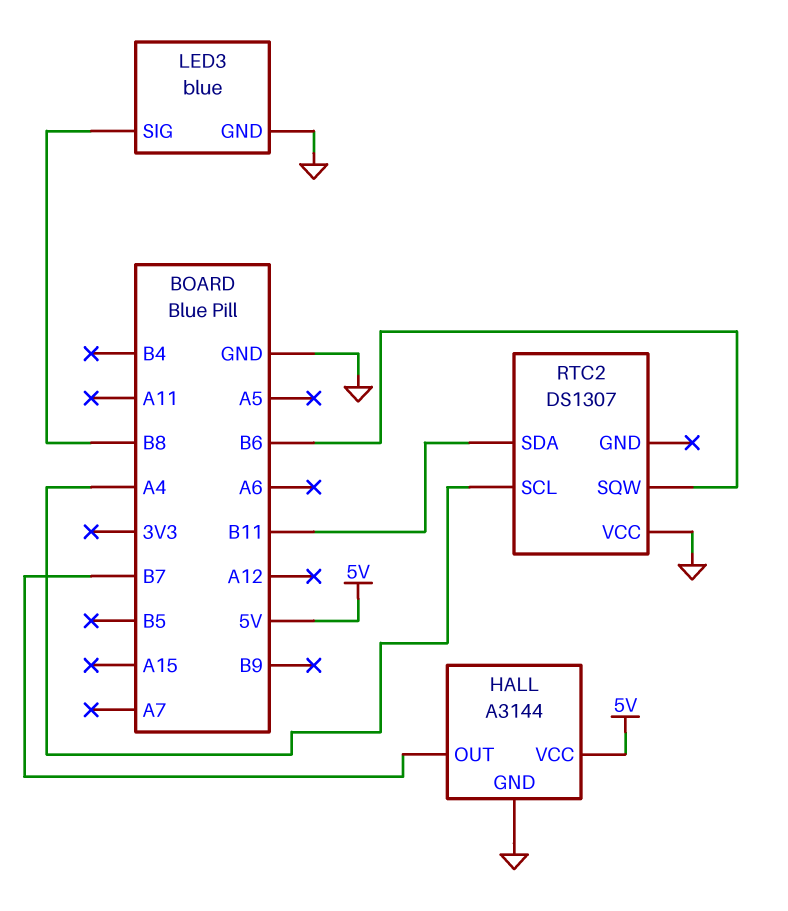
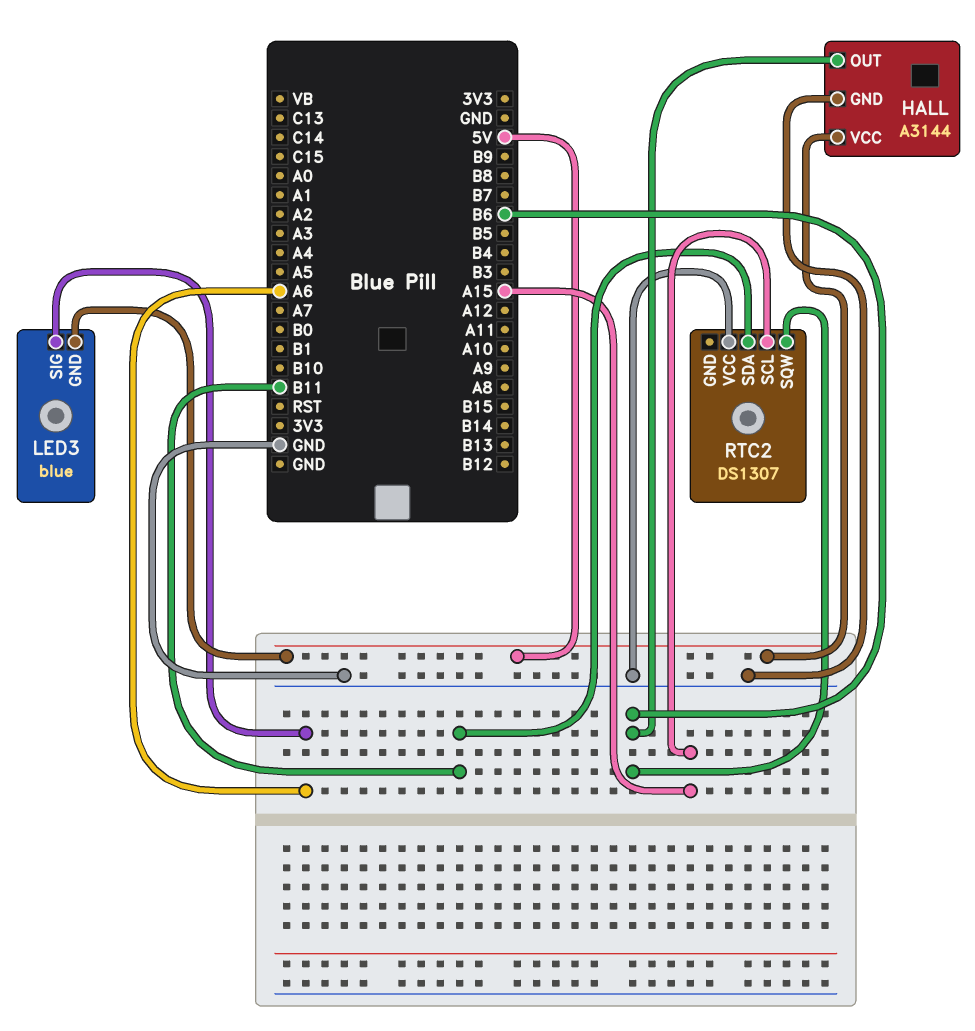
HALL pin OUT: B7 -> B6
LED3 pin GND: GND -> 5V
LED3 pin SIG: B8 -> A6
RTC2 pin SCL: A4 -> A15

